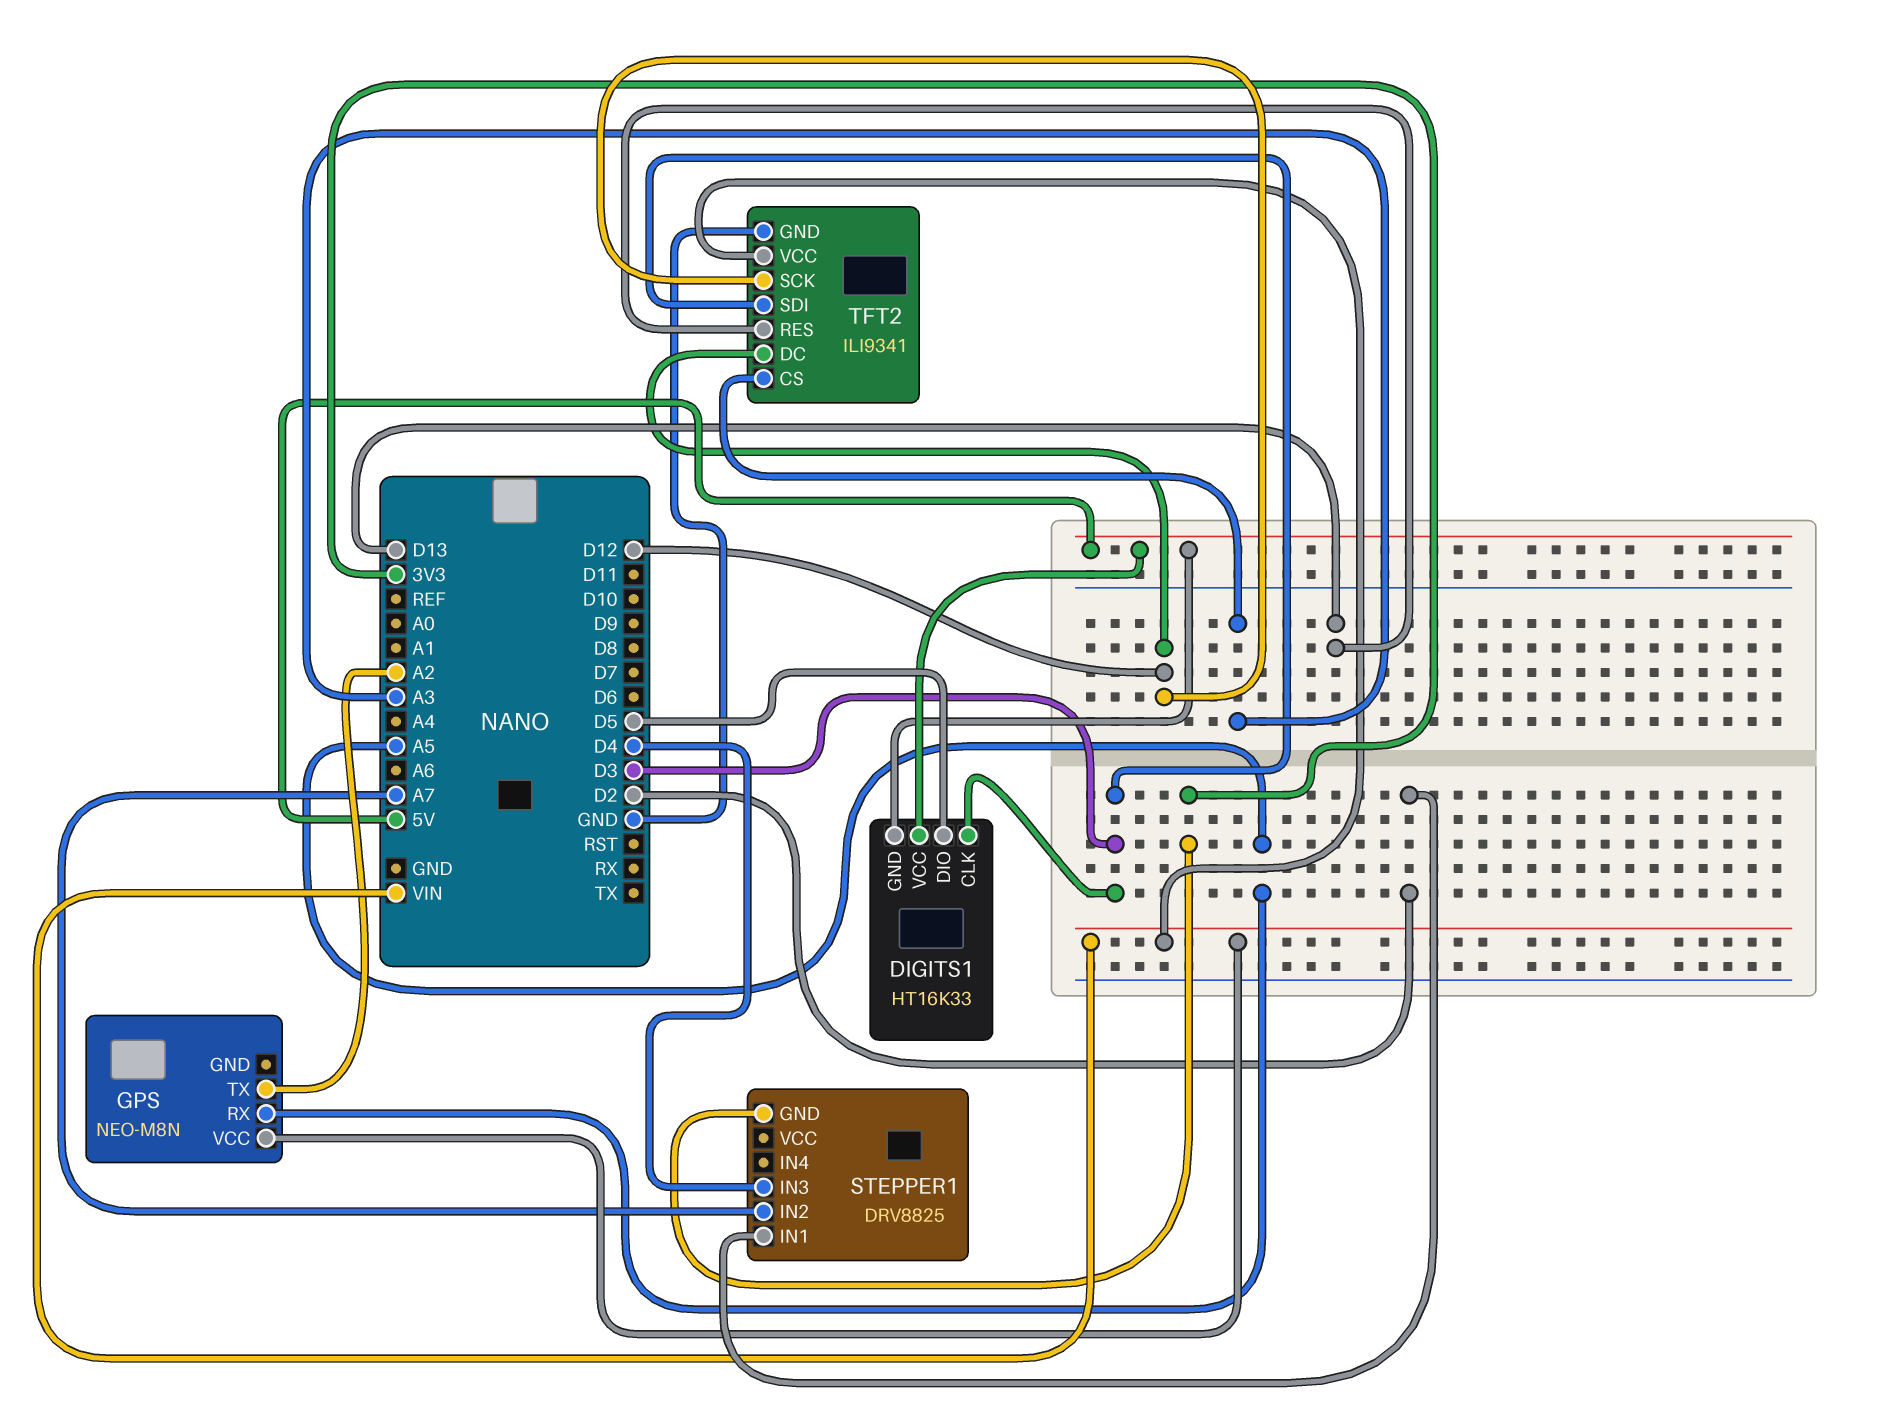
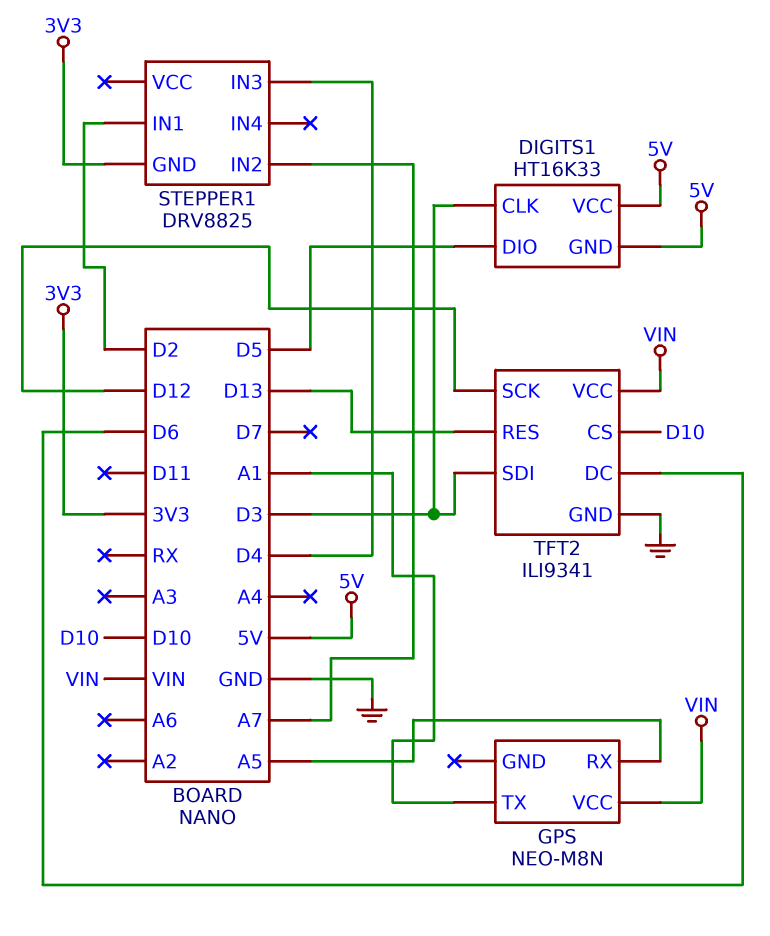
GPS pin TX: A2 -> A1
TFT2 pin CS: A3 -> D10
TFT2 pin DC: D12 -> D6

